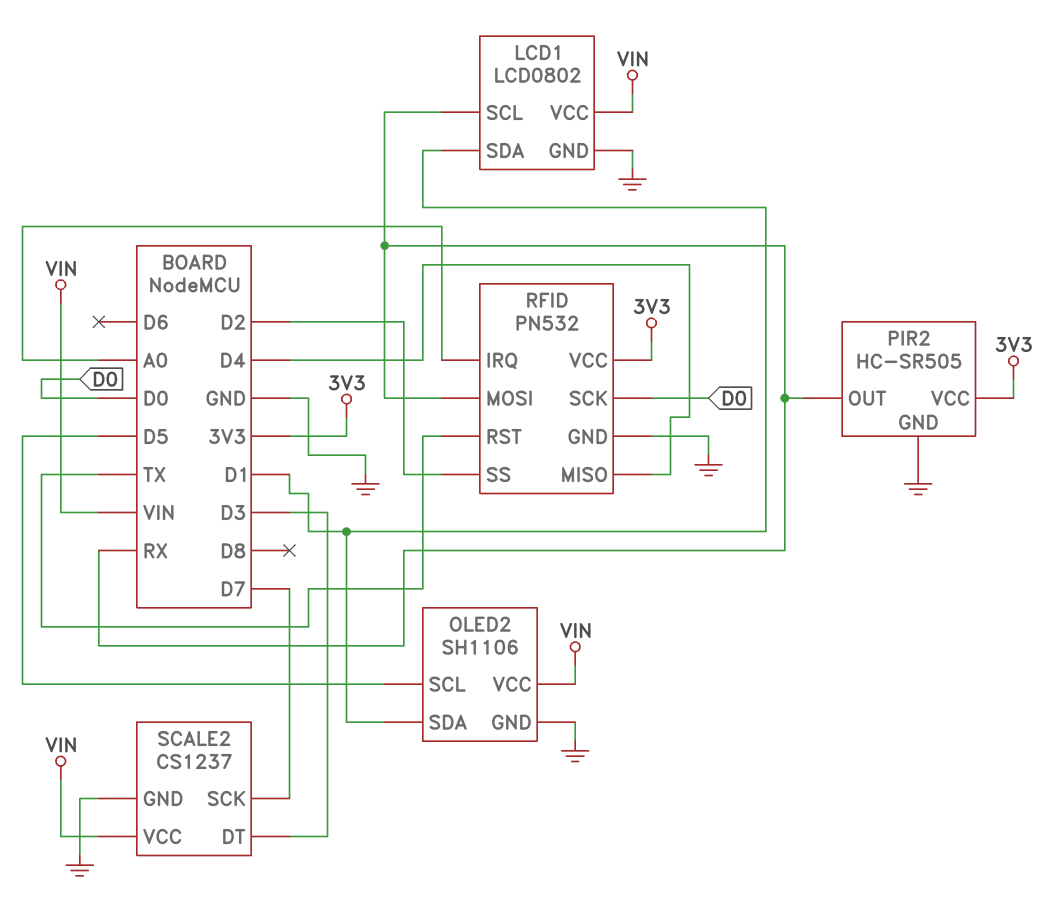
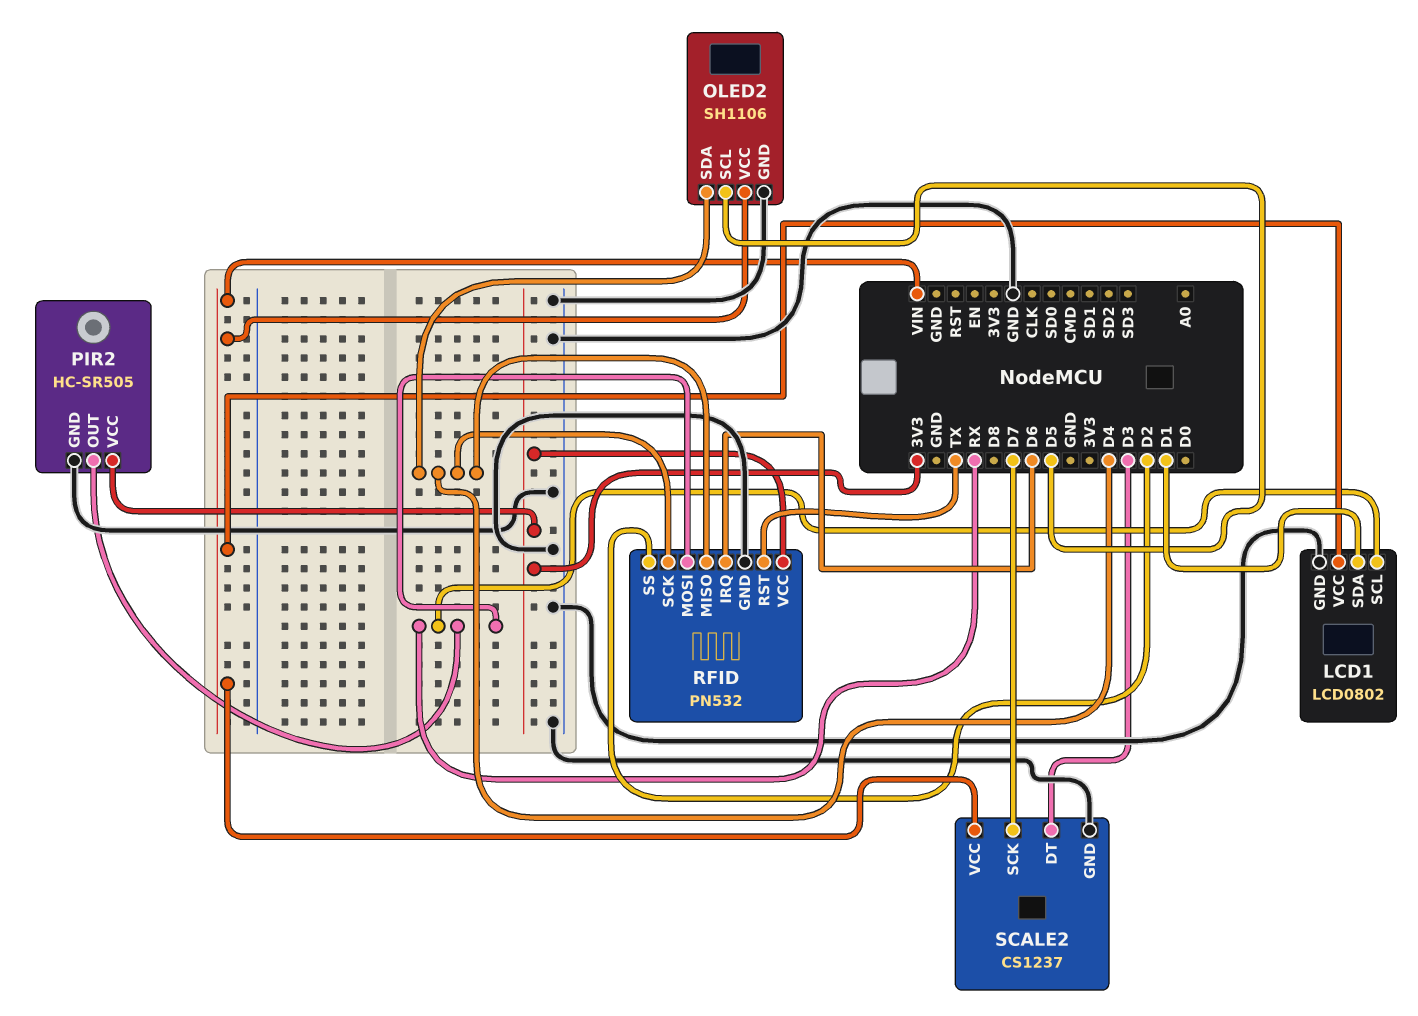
OLED2 pin SDA: D1 -> D4
RFID pin IRQ: A0 -> D6
RFID pin SCK: D0 -> D4

